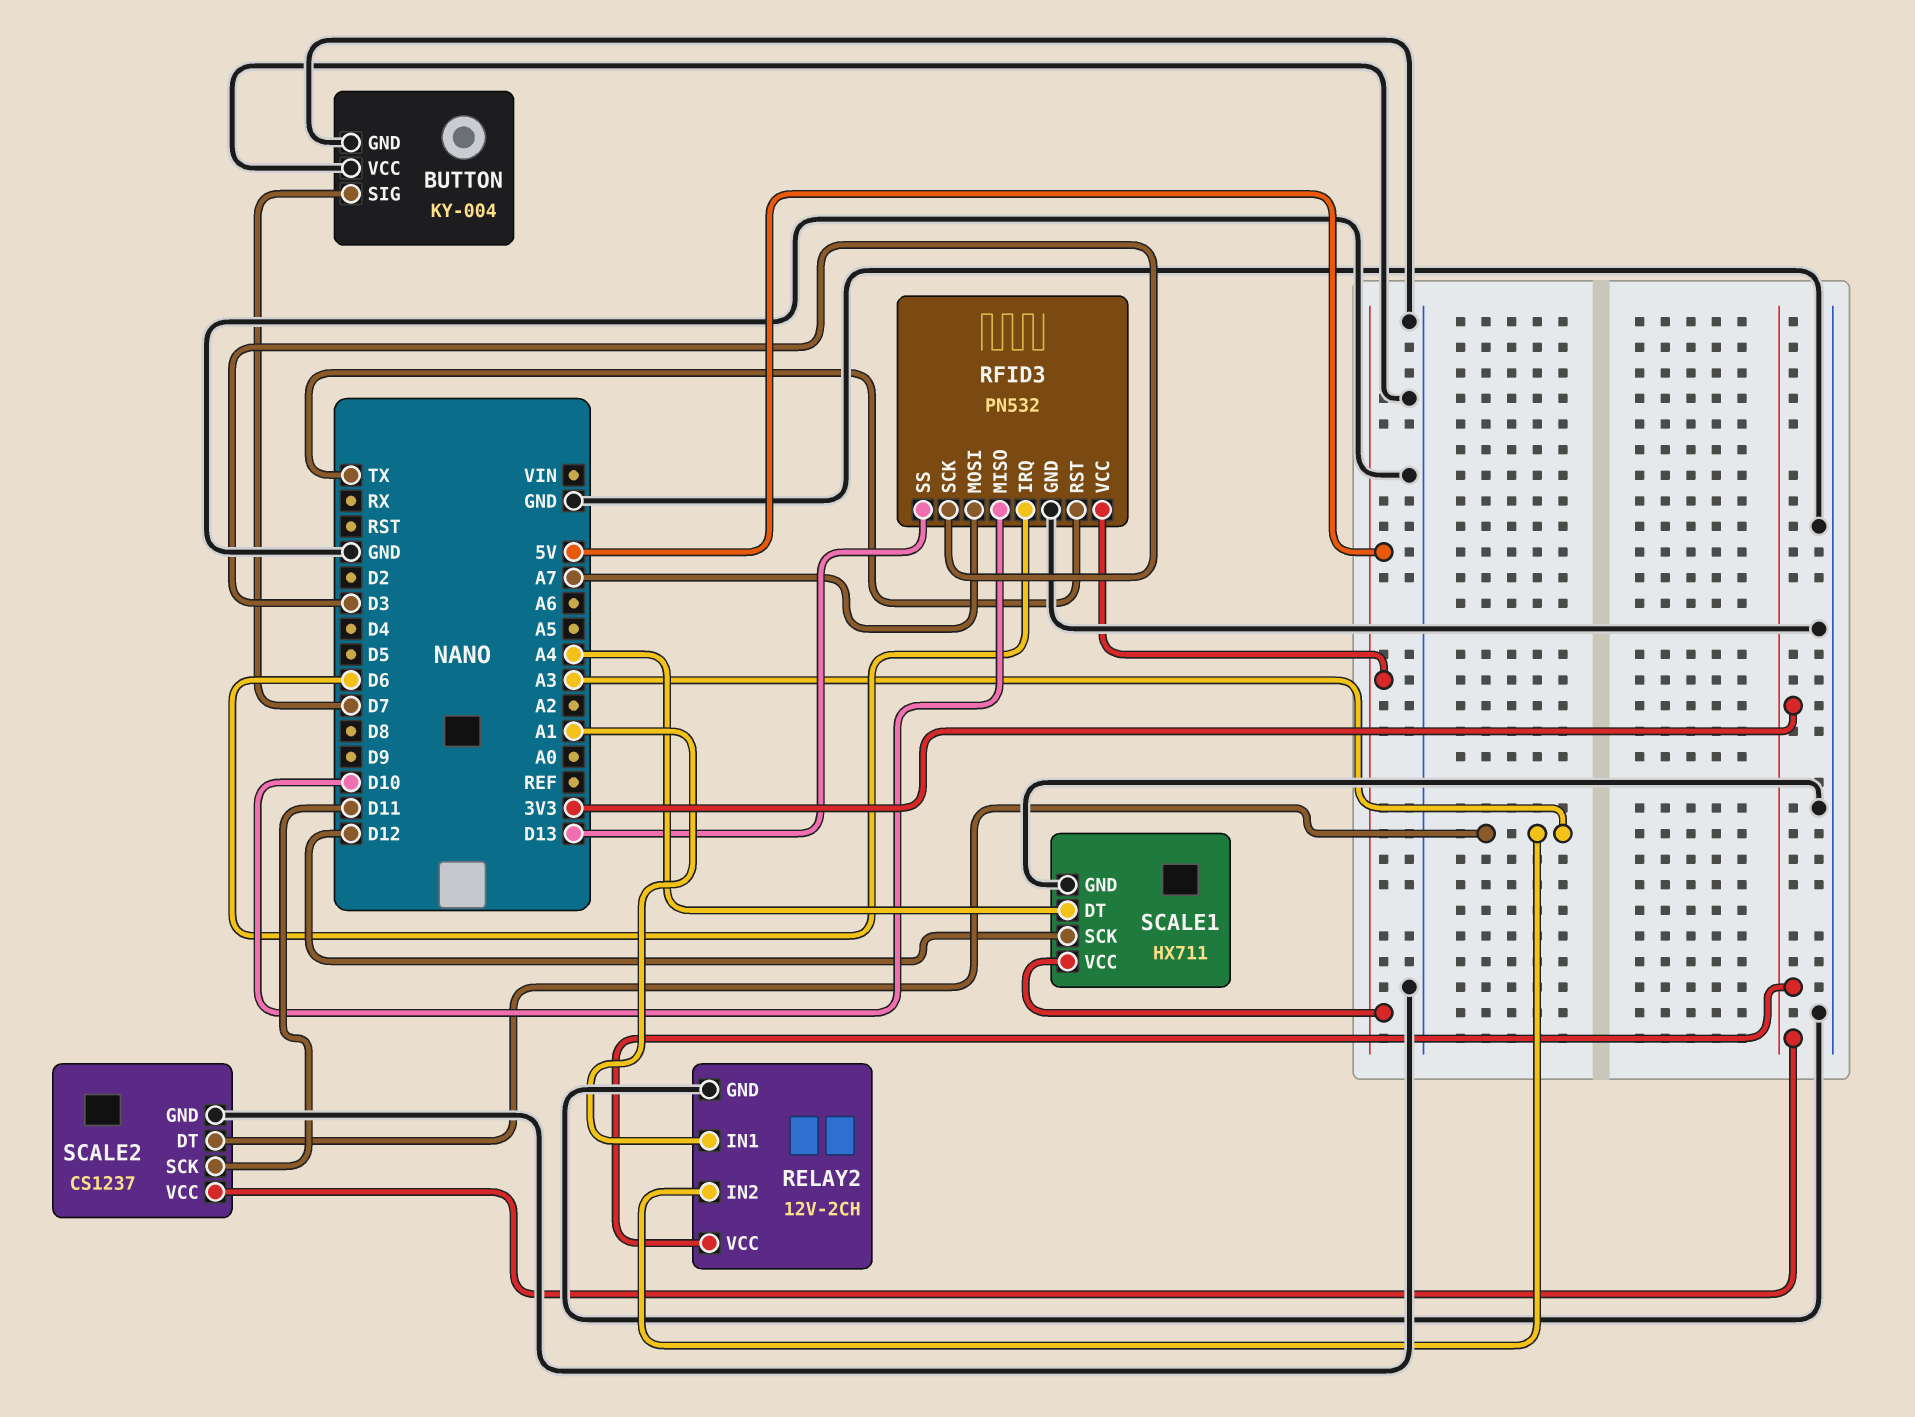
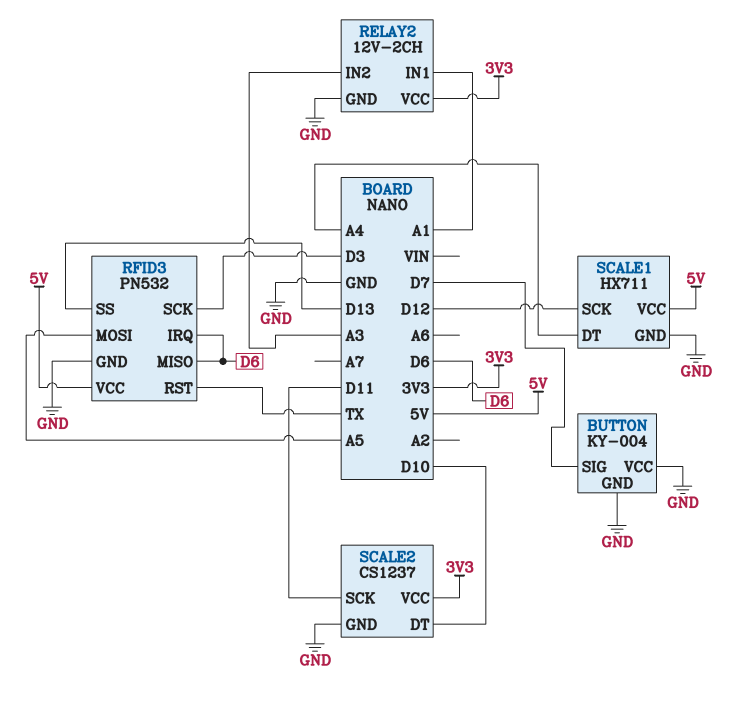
RFID3 pin MISO: D10 -> D6
RFID3 pin MOSI: A7 -> A5
SCALE2 pin DT: A3 -> D10

